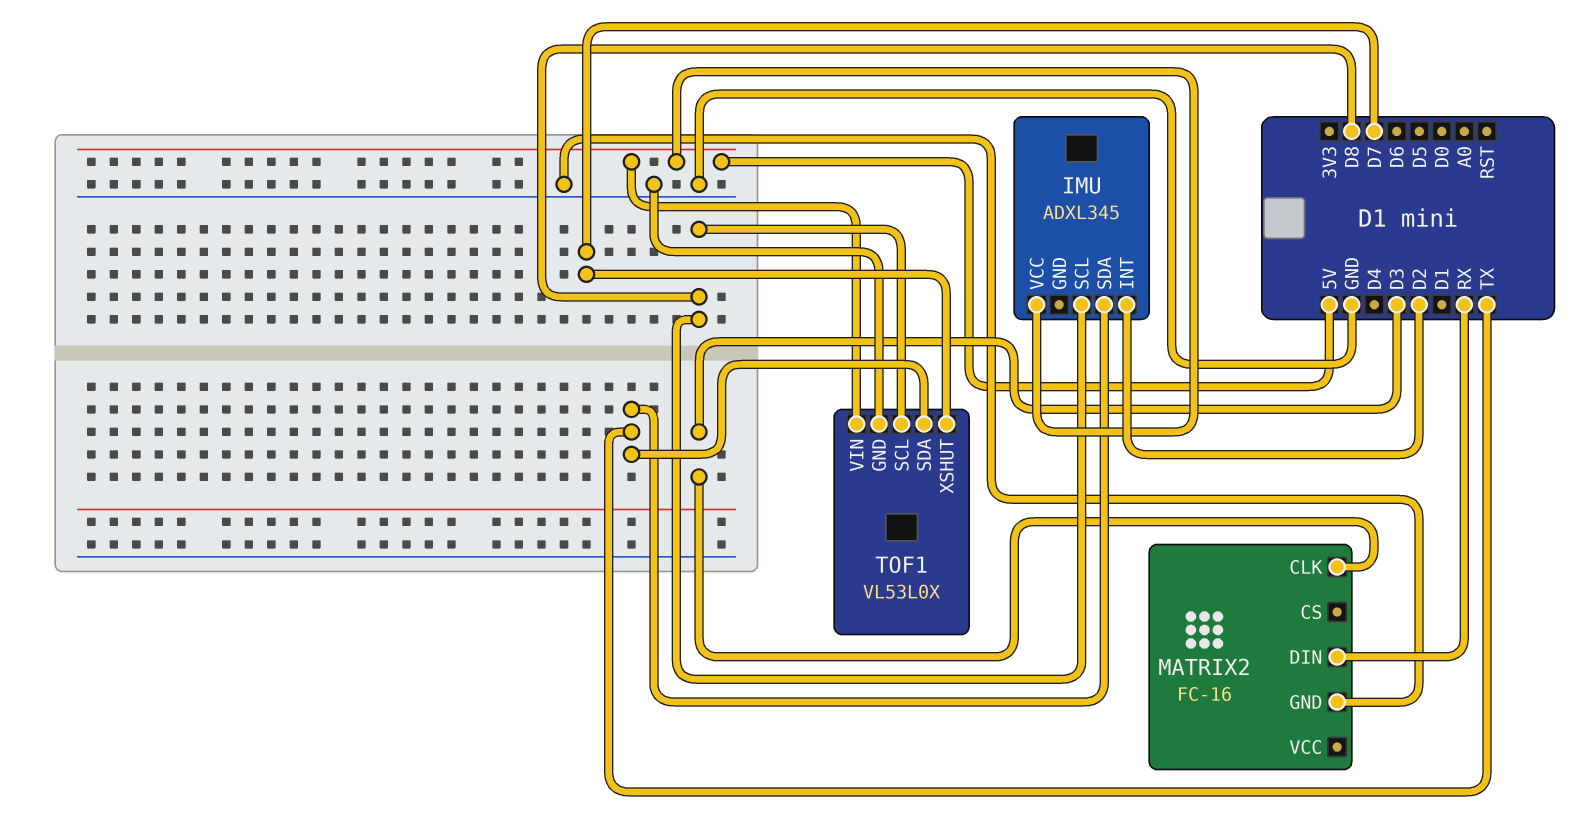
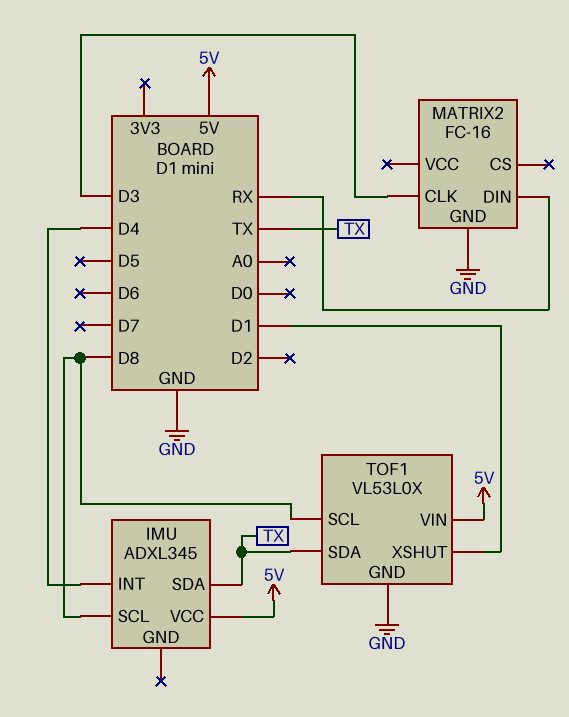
IMU pin INT: D2 -> D4
TOF1 pin XSHUT: D7 -> D1

